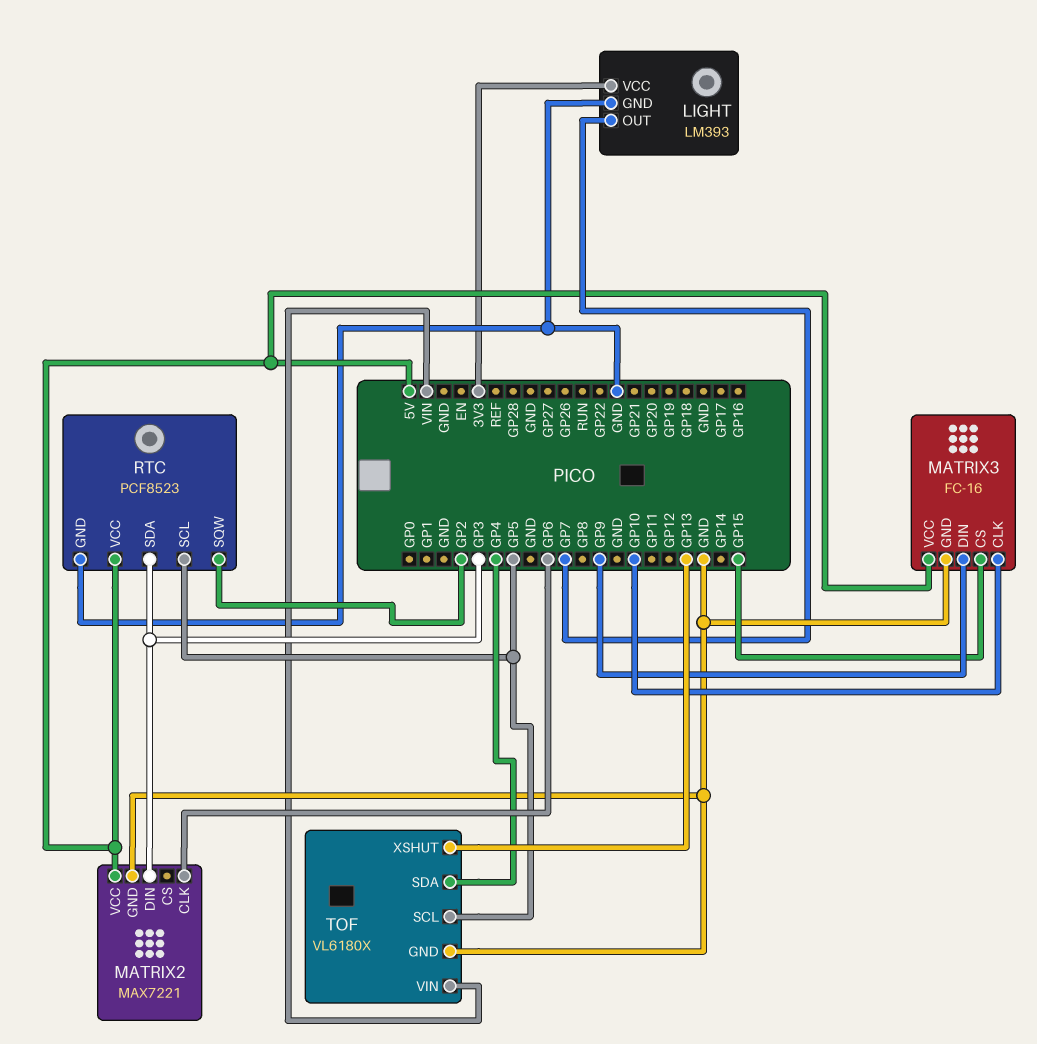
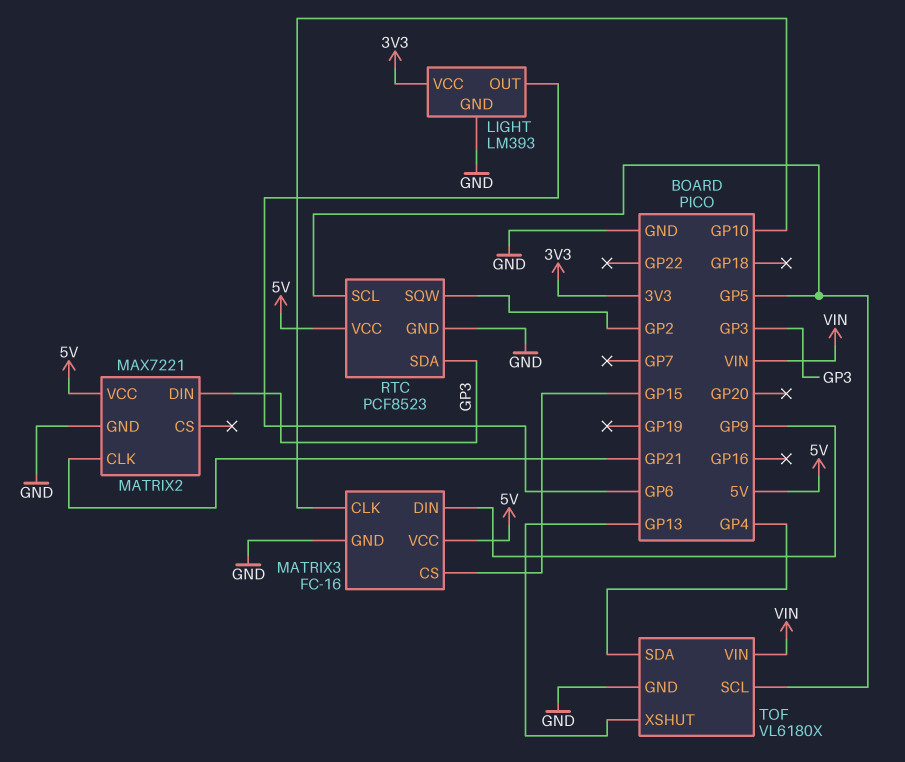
LIGHT pin OUT: GP7 -> GP6
MATRIX2 pin CLK: GP6 -> GP21

